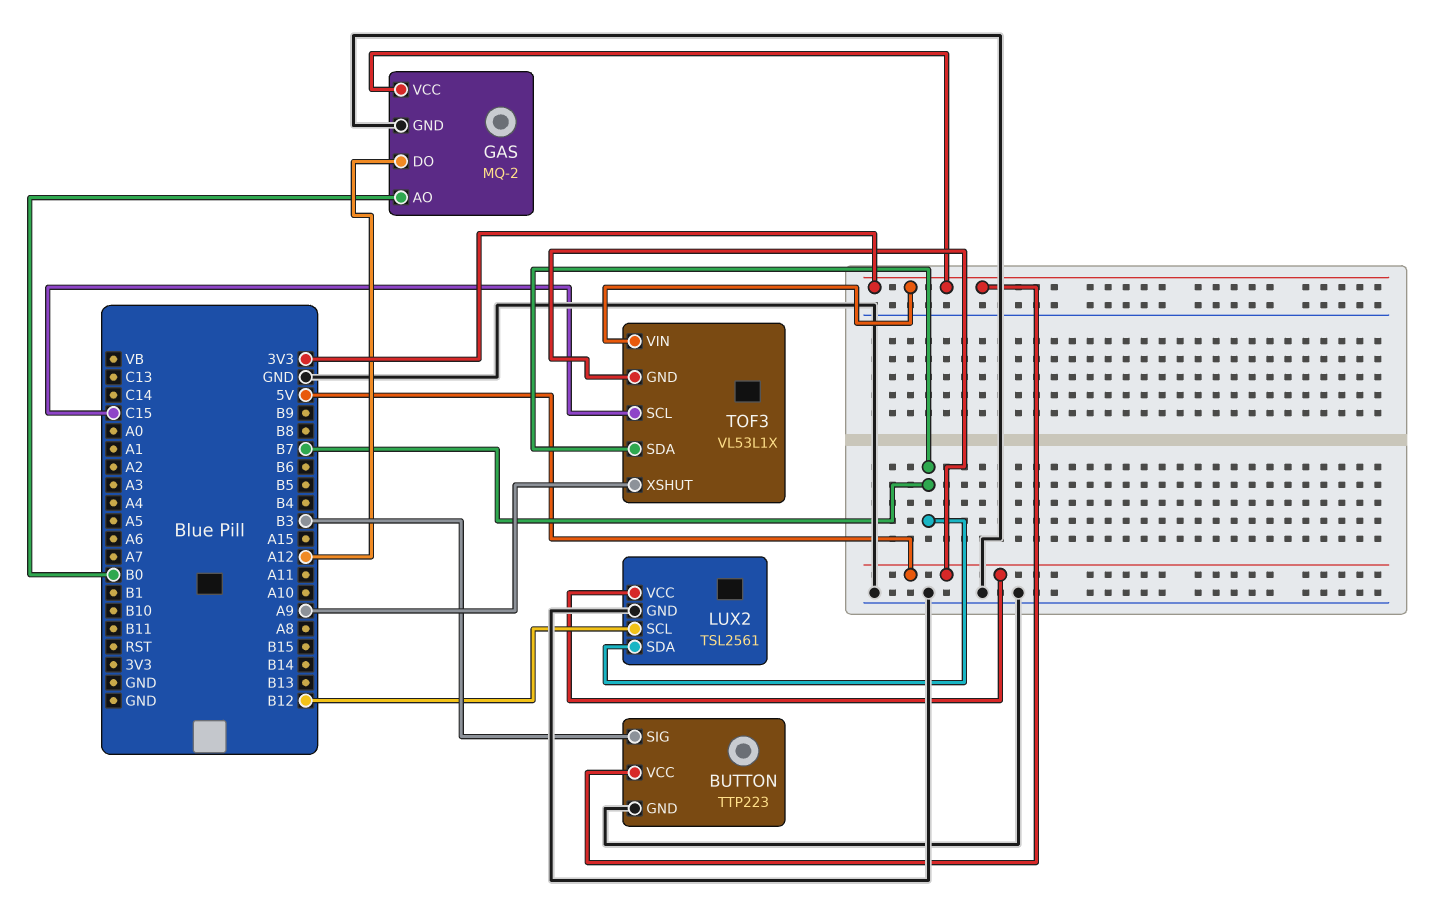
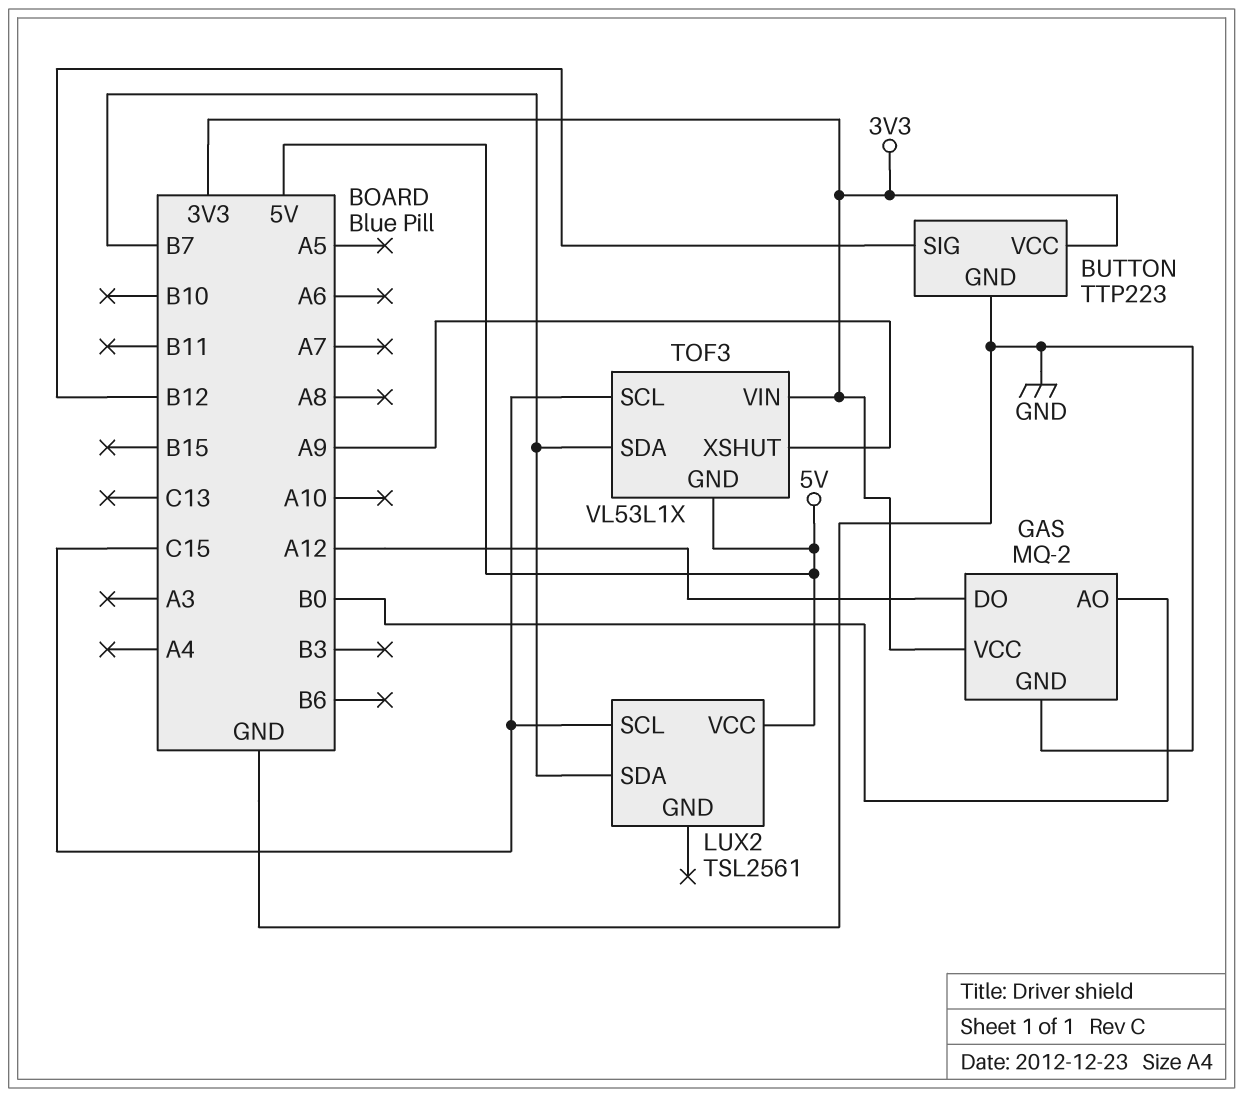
BUTTON pin SIG: B3 -> B12
LUX2 pin GND: GND -> none
LUX2 pin SCL: B12 -> C15

